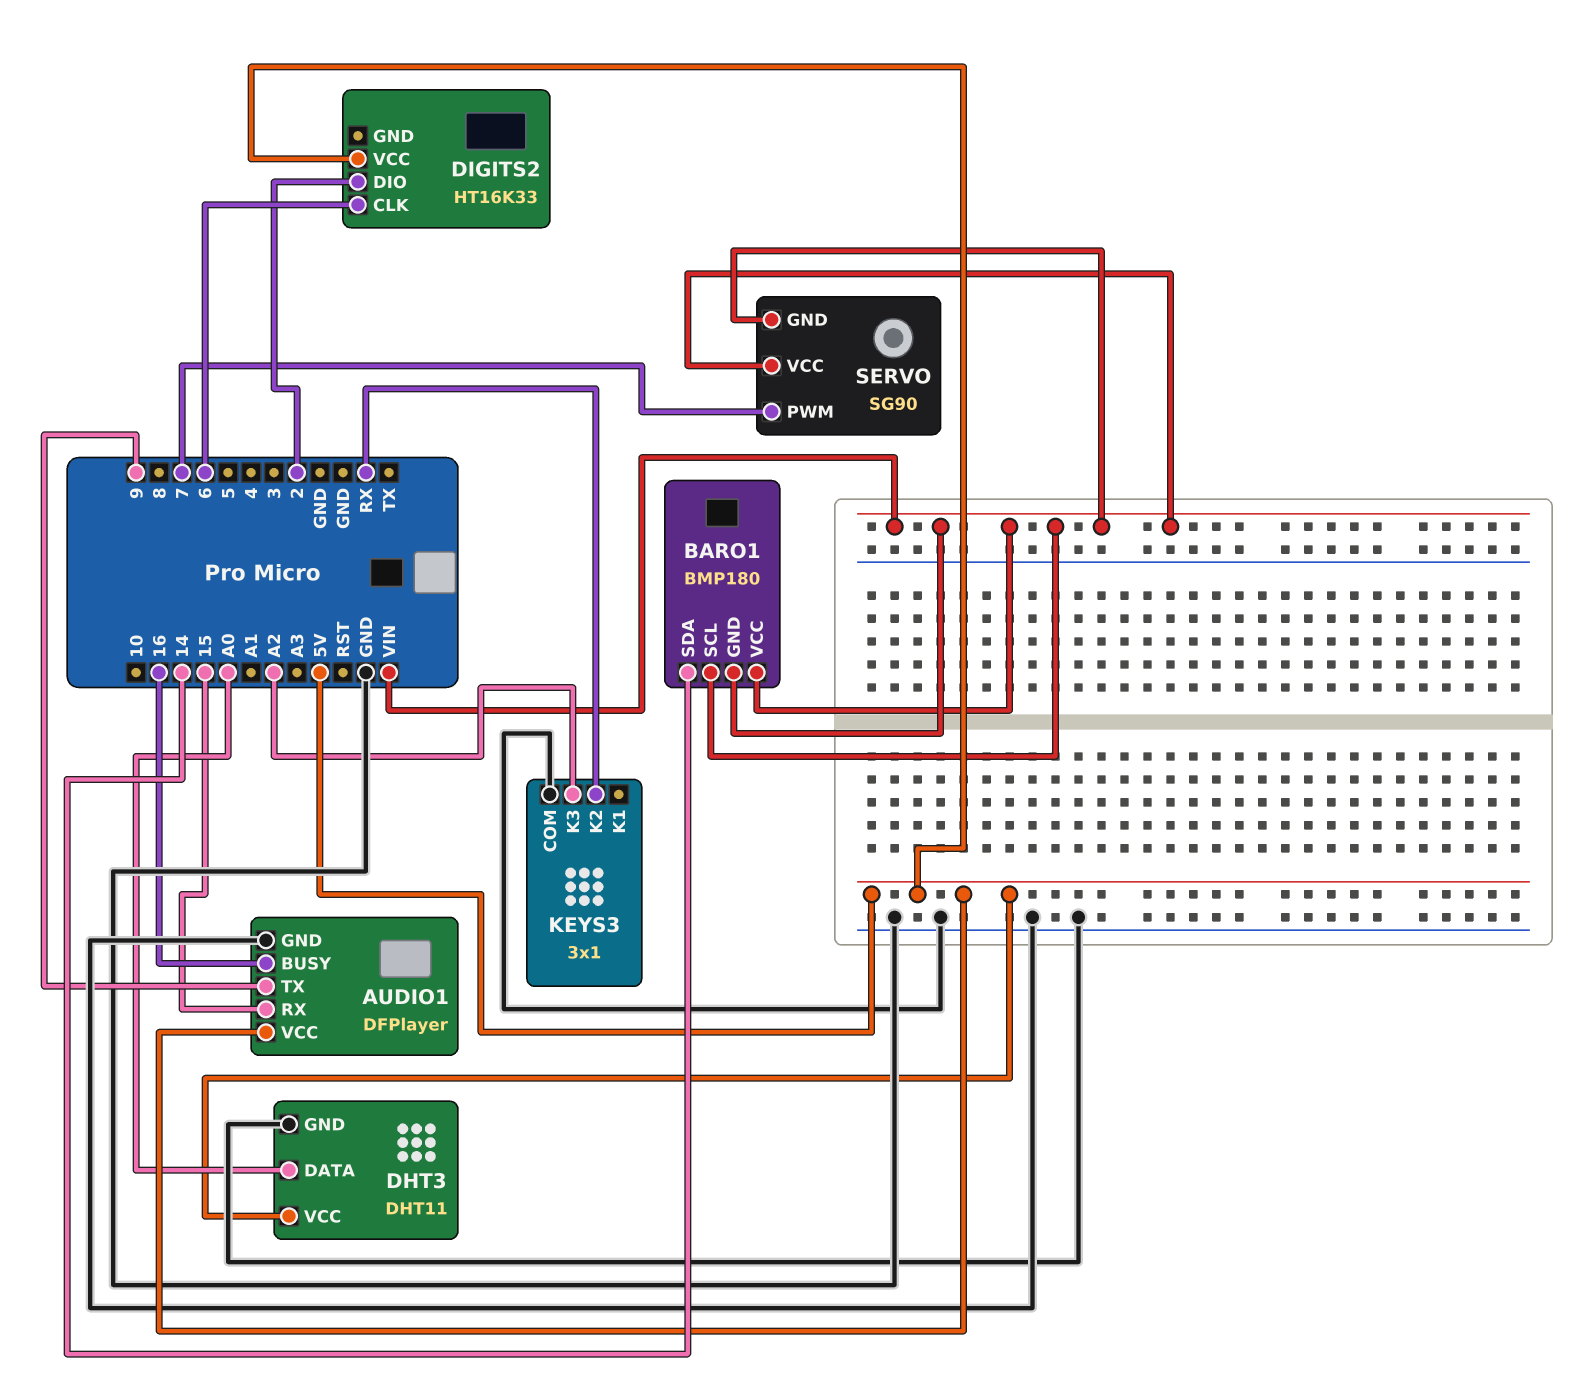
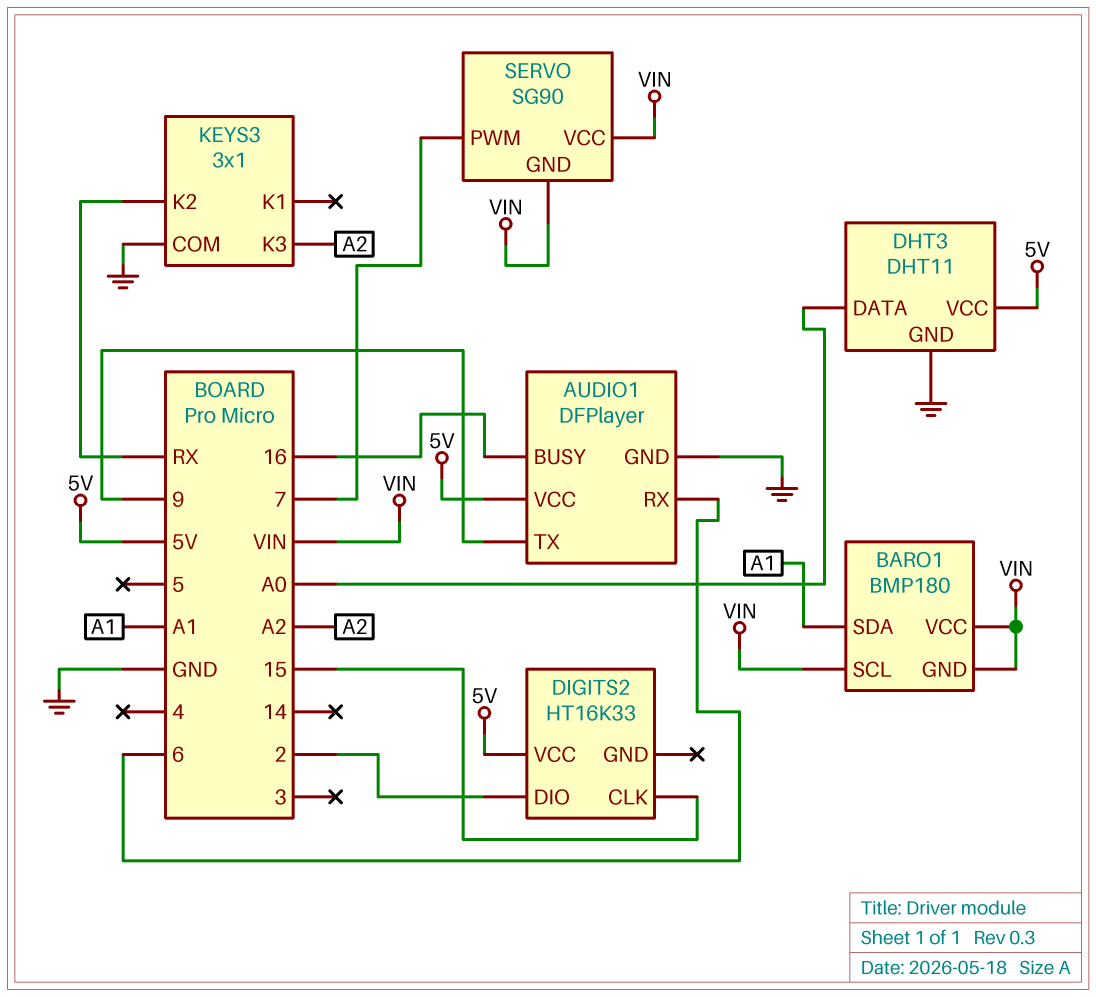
AUDIO1 pin RX: 15 -> 6
BARO1 pin SDA: 14 -> A1
DIGITS2 pin CLK: 6 -> 15

